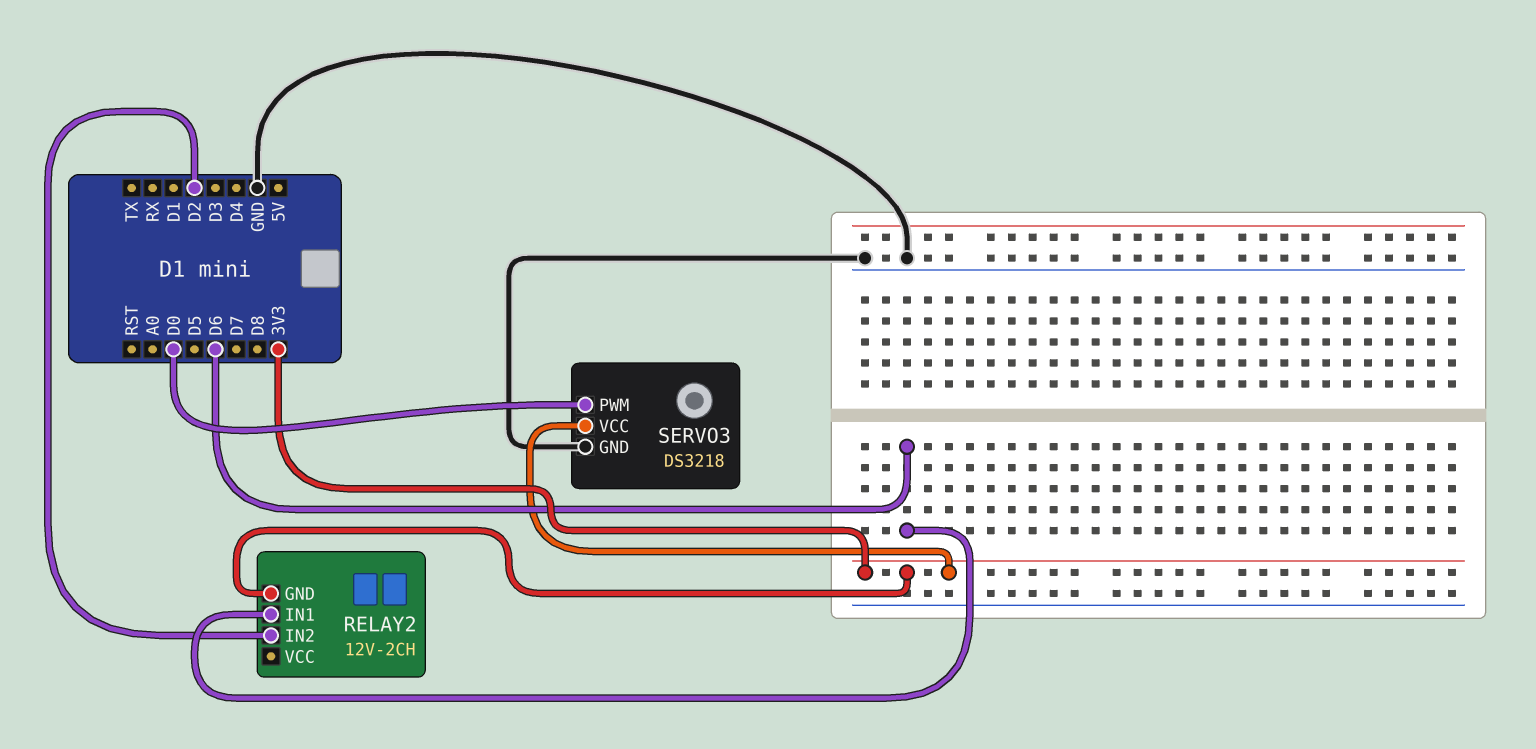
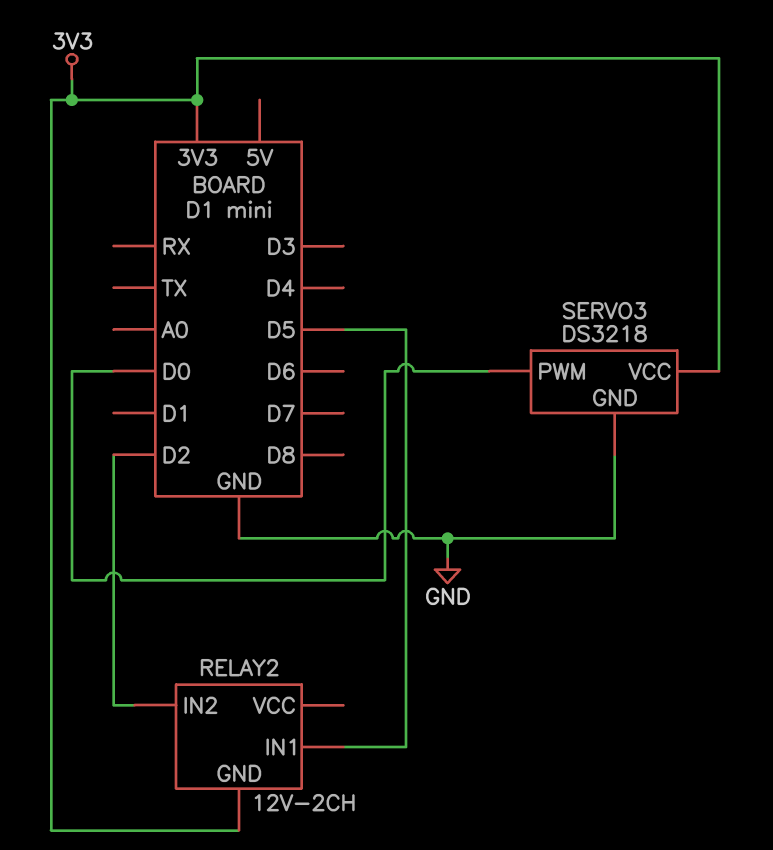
RELAY2 pin IN1: D6 -> D5

